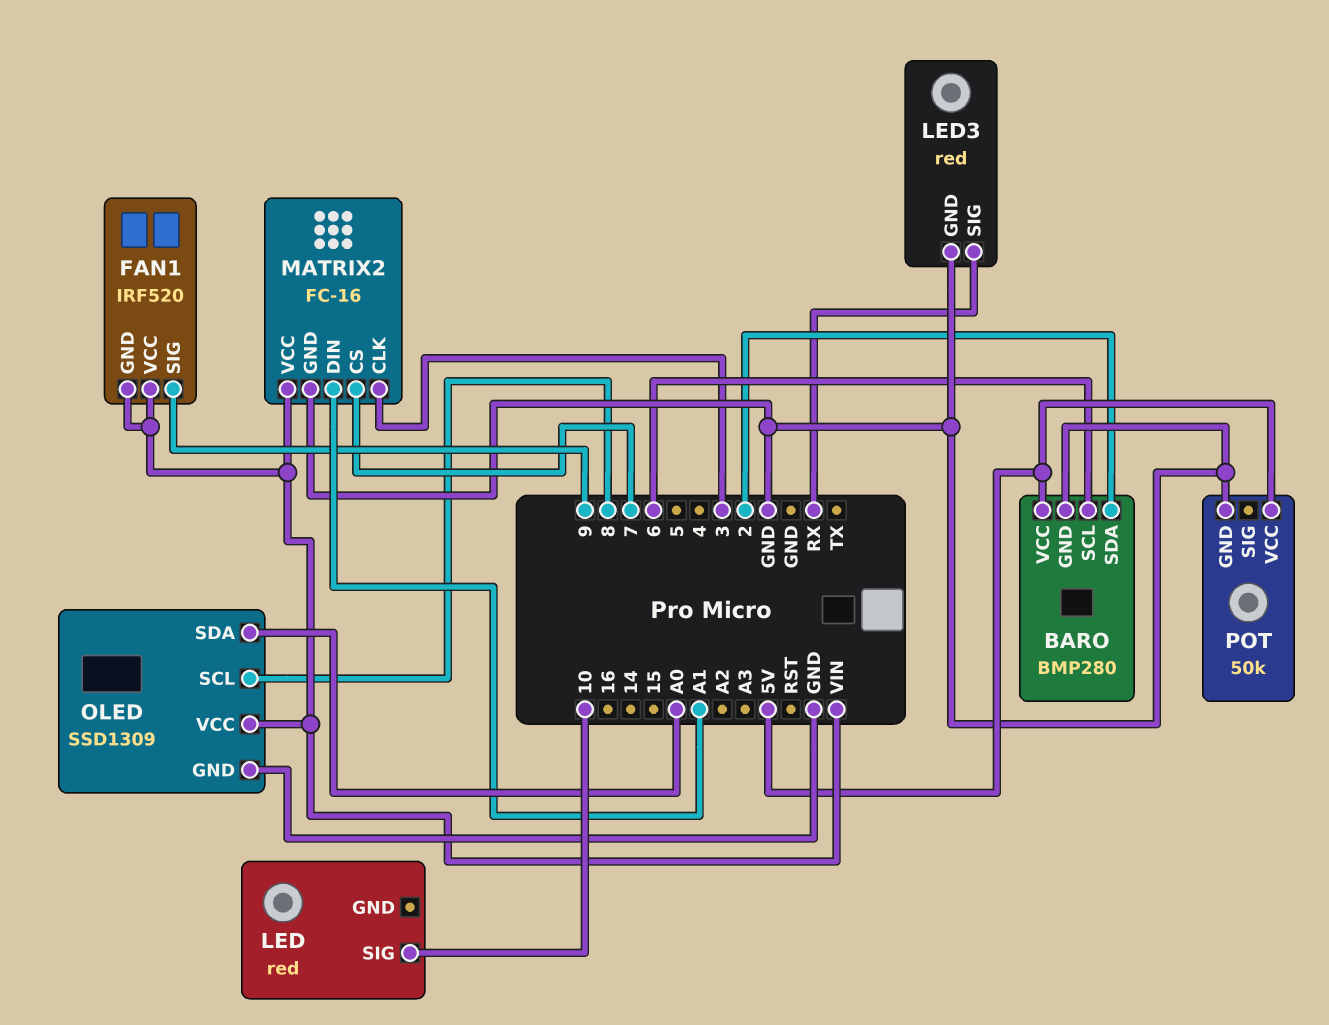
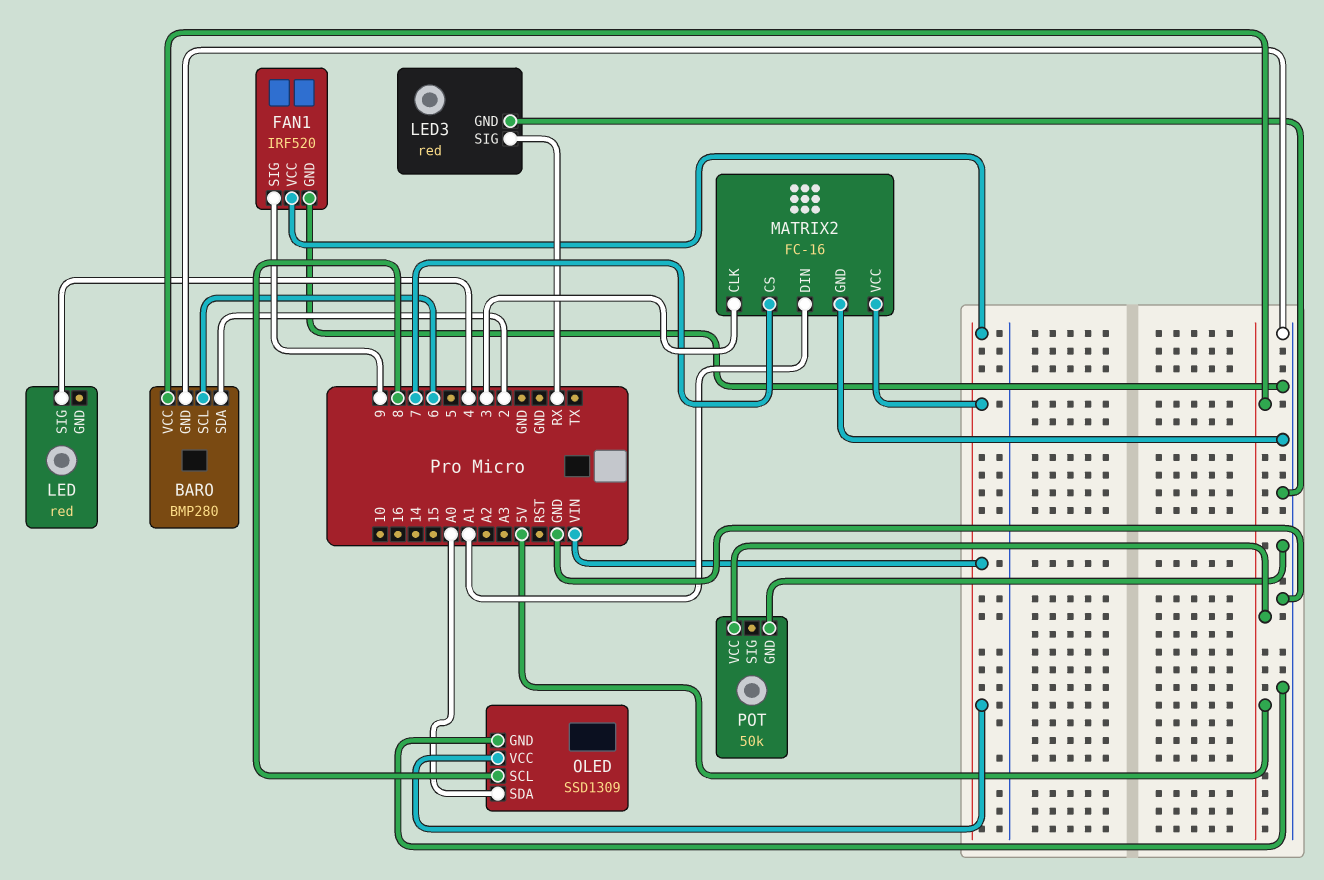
FAN1 pin GND: VIN -> GND
LED pin SIG: 10 -> 4

